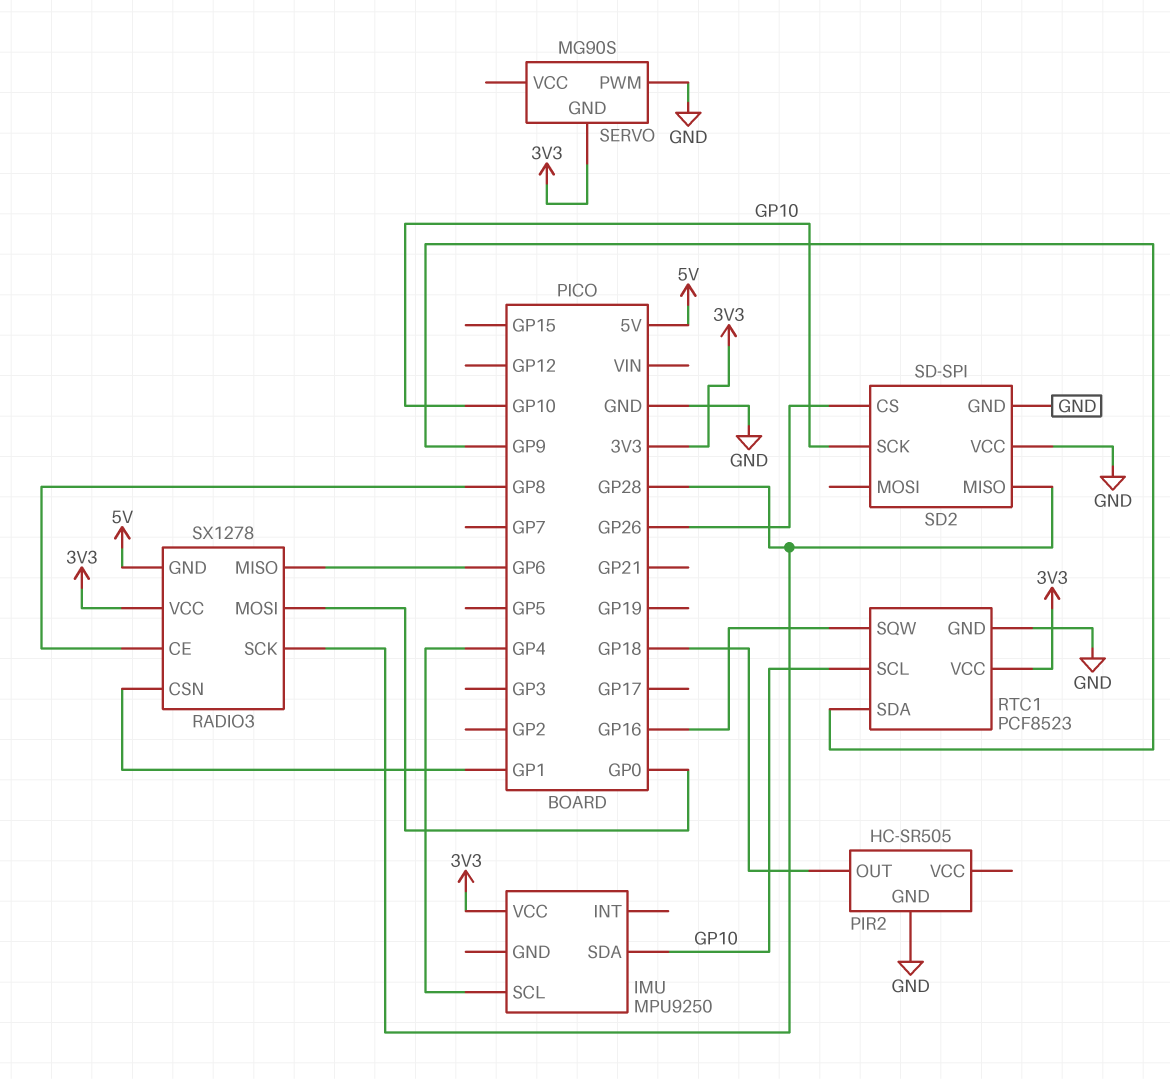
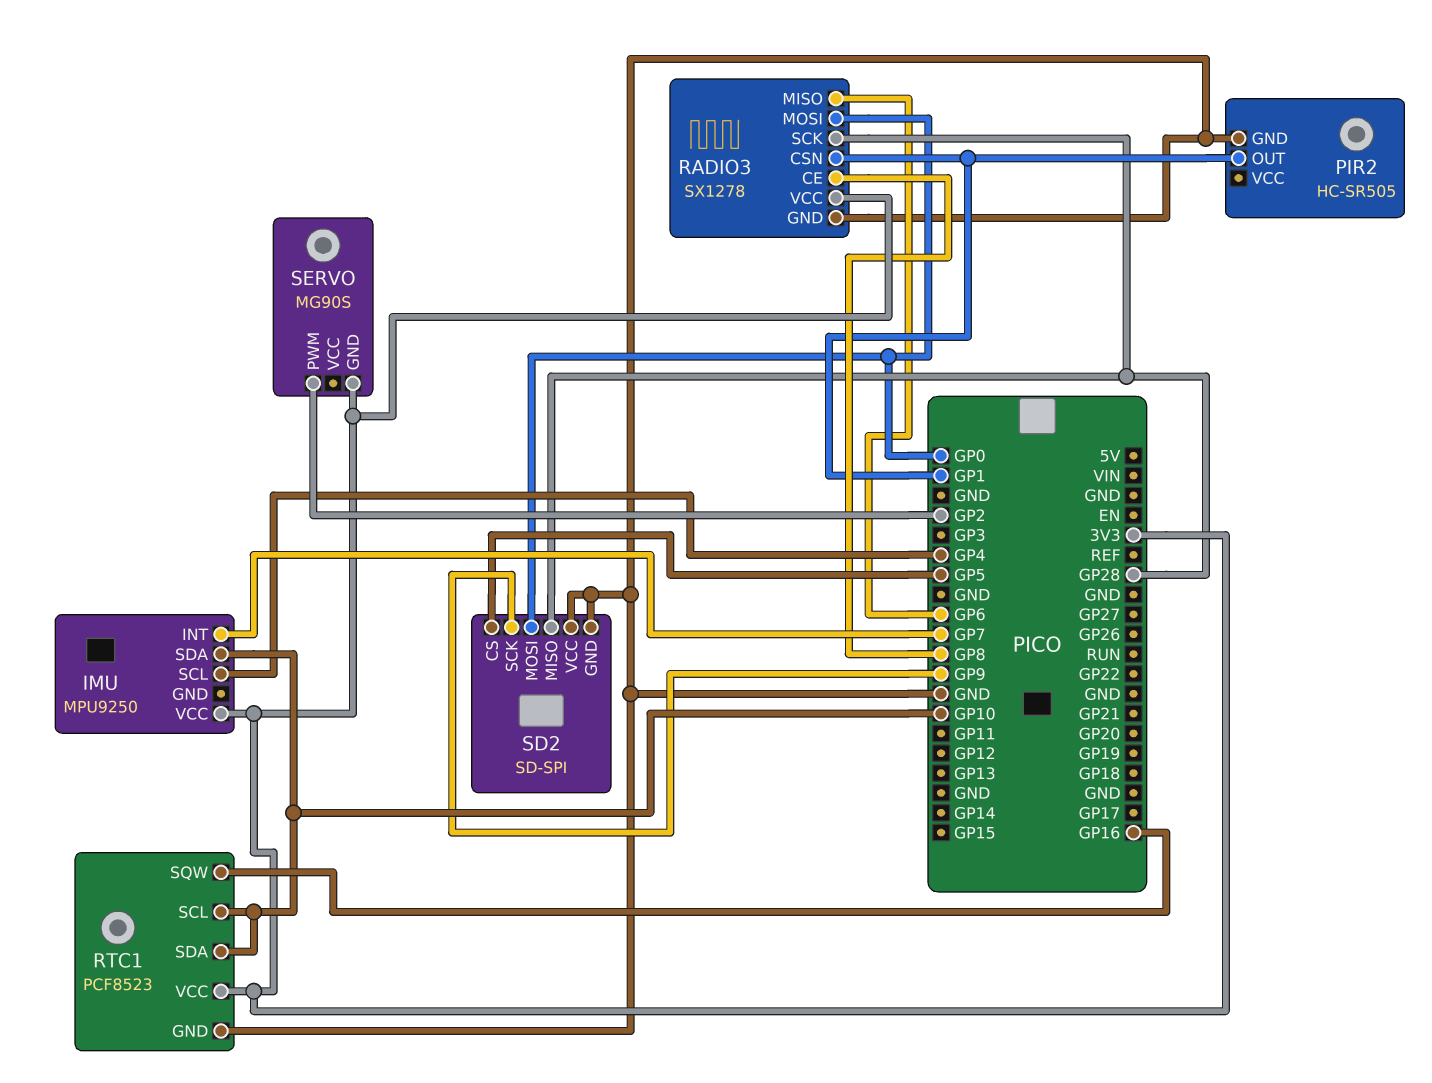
IMU pin INT: none -> GP7
PIR2 pin OUT: GP18 -> GP1
RADIO3 pin GND: 5V -> GND
RTC1 pin SDA: GP9 -> GP10
SD2 pin CS: GP26 -> GP5
SD2 pin MOSI: none -> GP0
SD2 pin SCK: GP10 -> GP9
SERVO pin PWM: GND -> GP2

